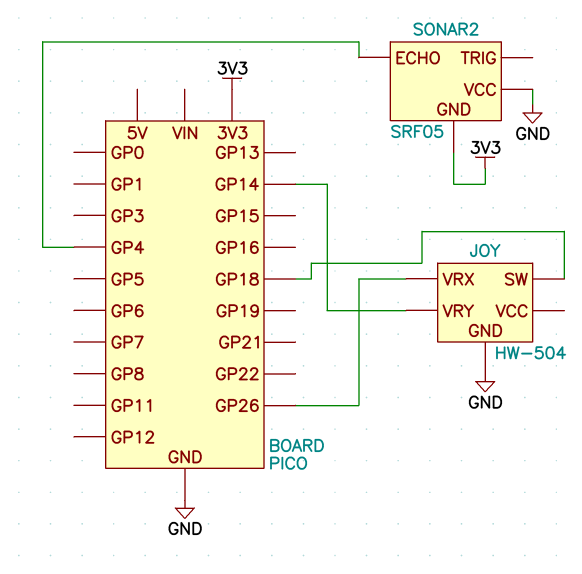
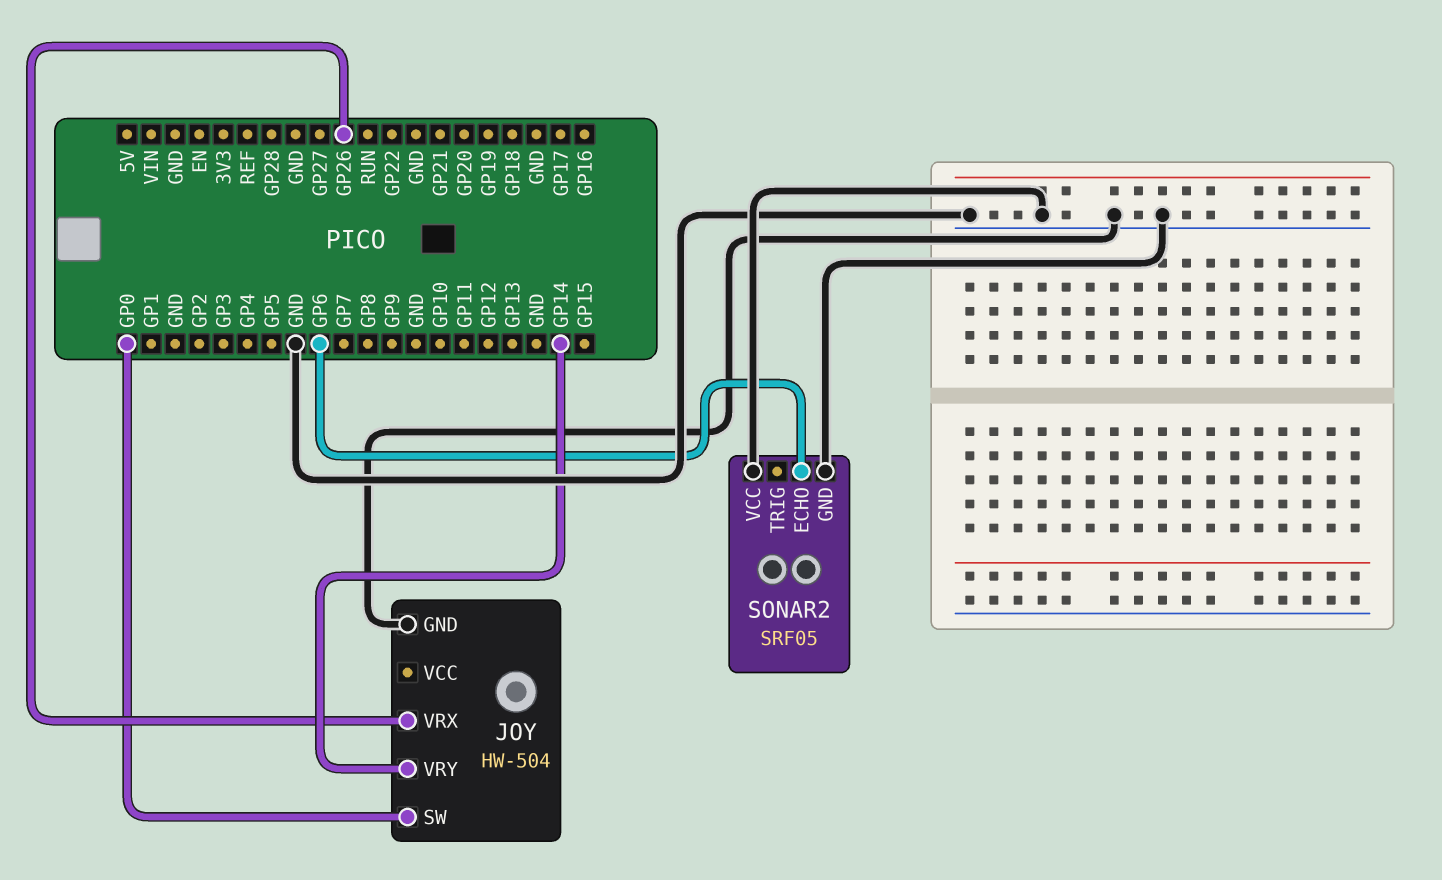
JOY pin SW: GP18 -> GP0
SONAR2 pin ECHO: GP4 -> GP6
SONAR2 pin GND: 3V3 -> GND

